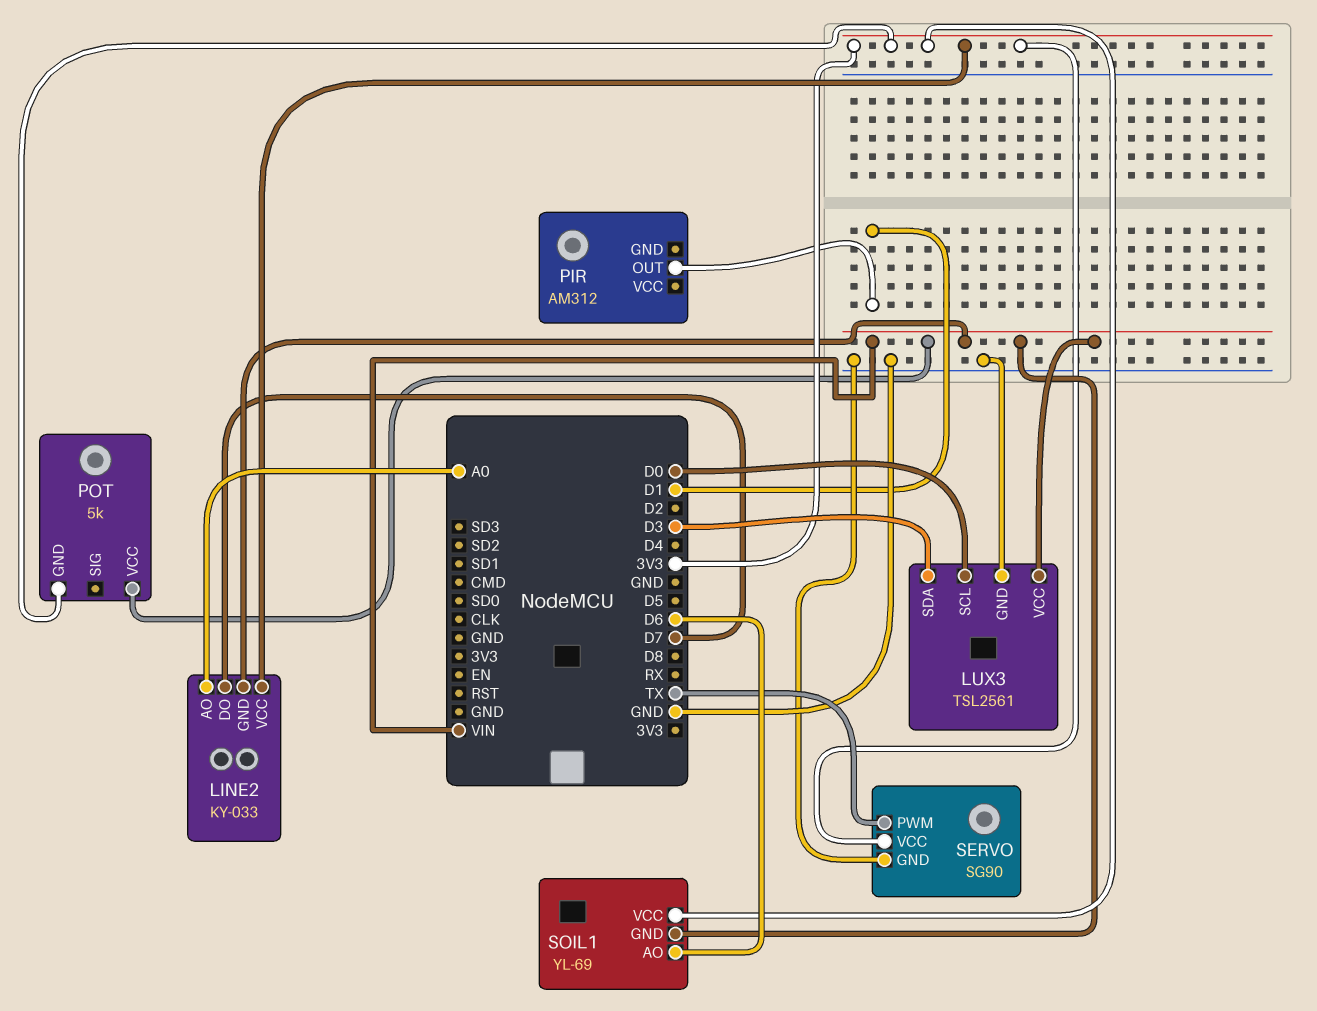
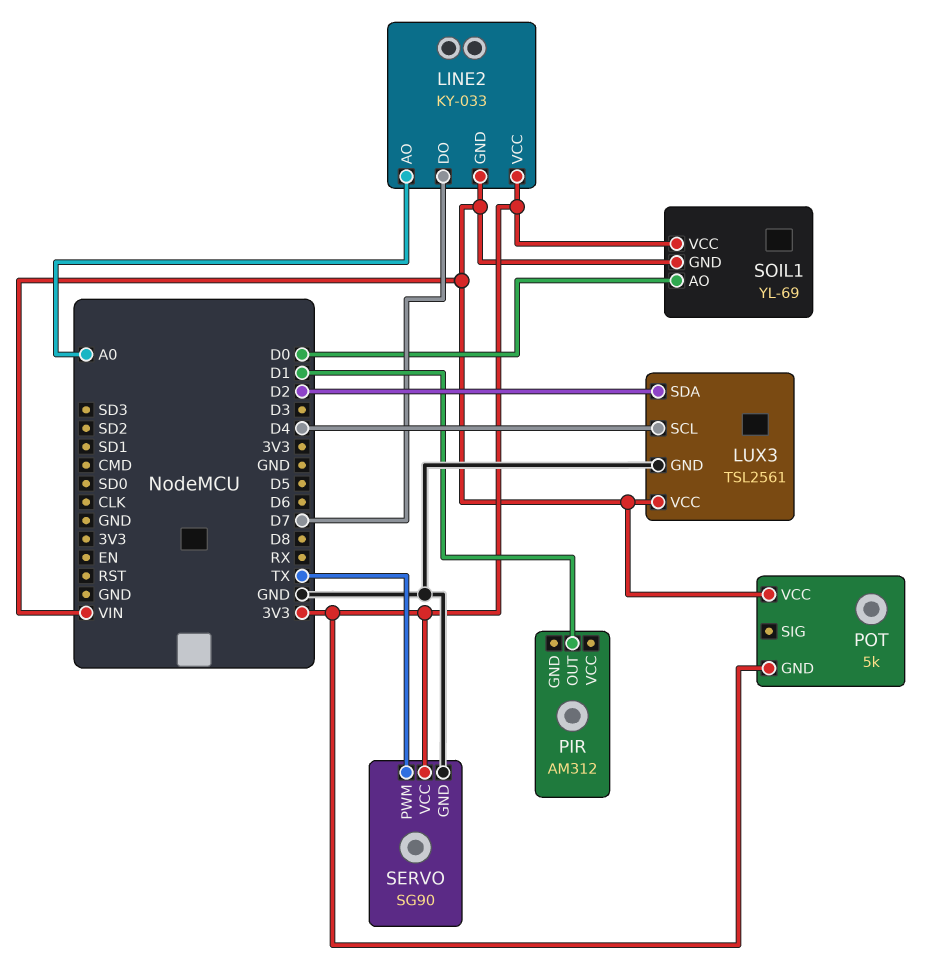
LUX3 pin SCL: D0 -> D4
LUX3 pin SDA: D3 -> D2
SOIL1 pin AO: D6 -> D0

